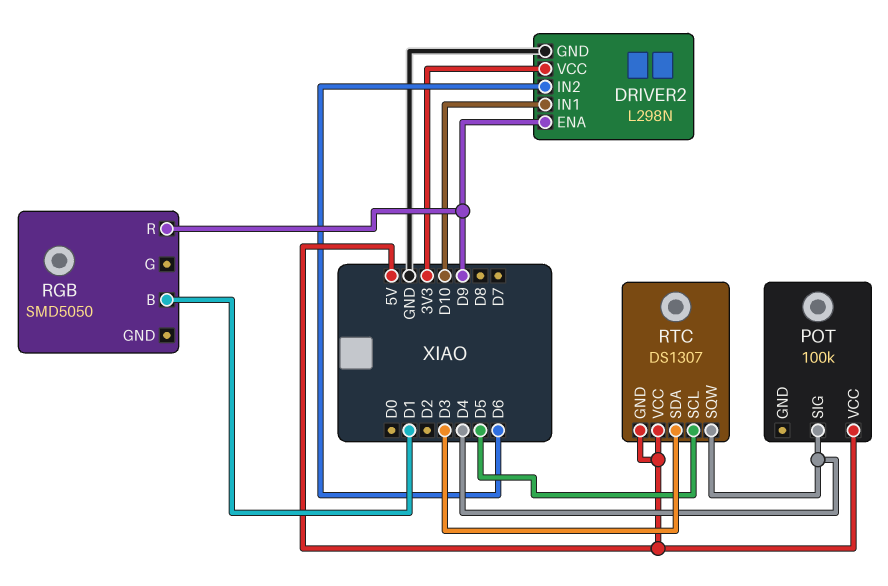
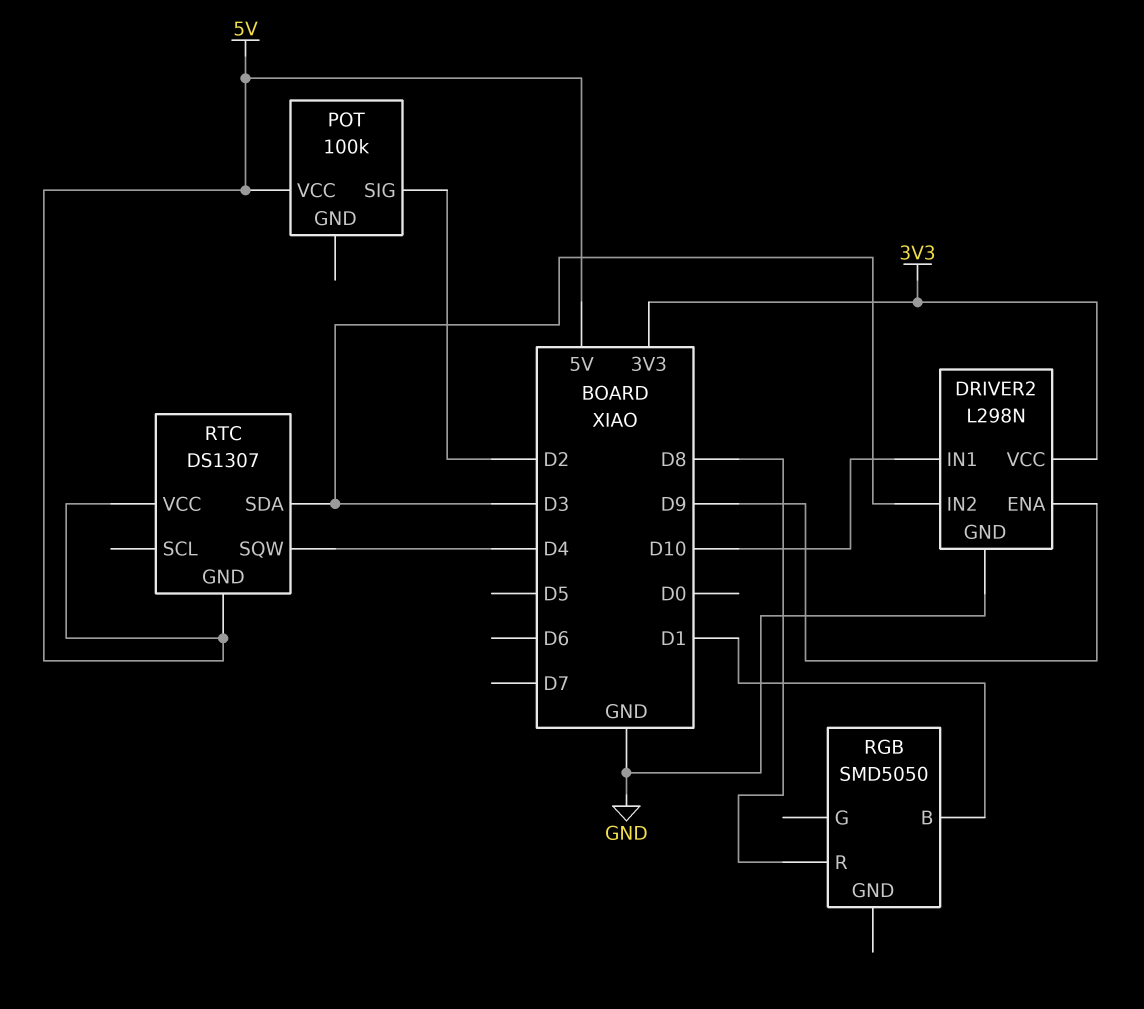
DRIVER2 pin IN2: D6 -> D3
POT pin SIG: D4 -> D2
RGB pin R: D9 -> D8
RTC pin SCL: D5 -> none

